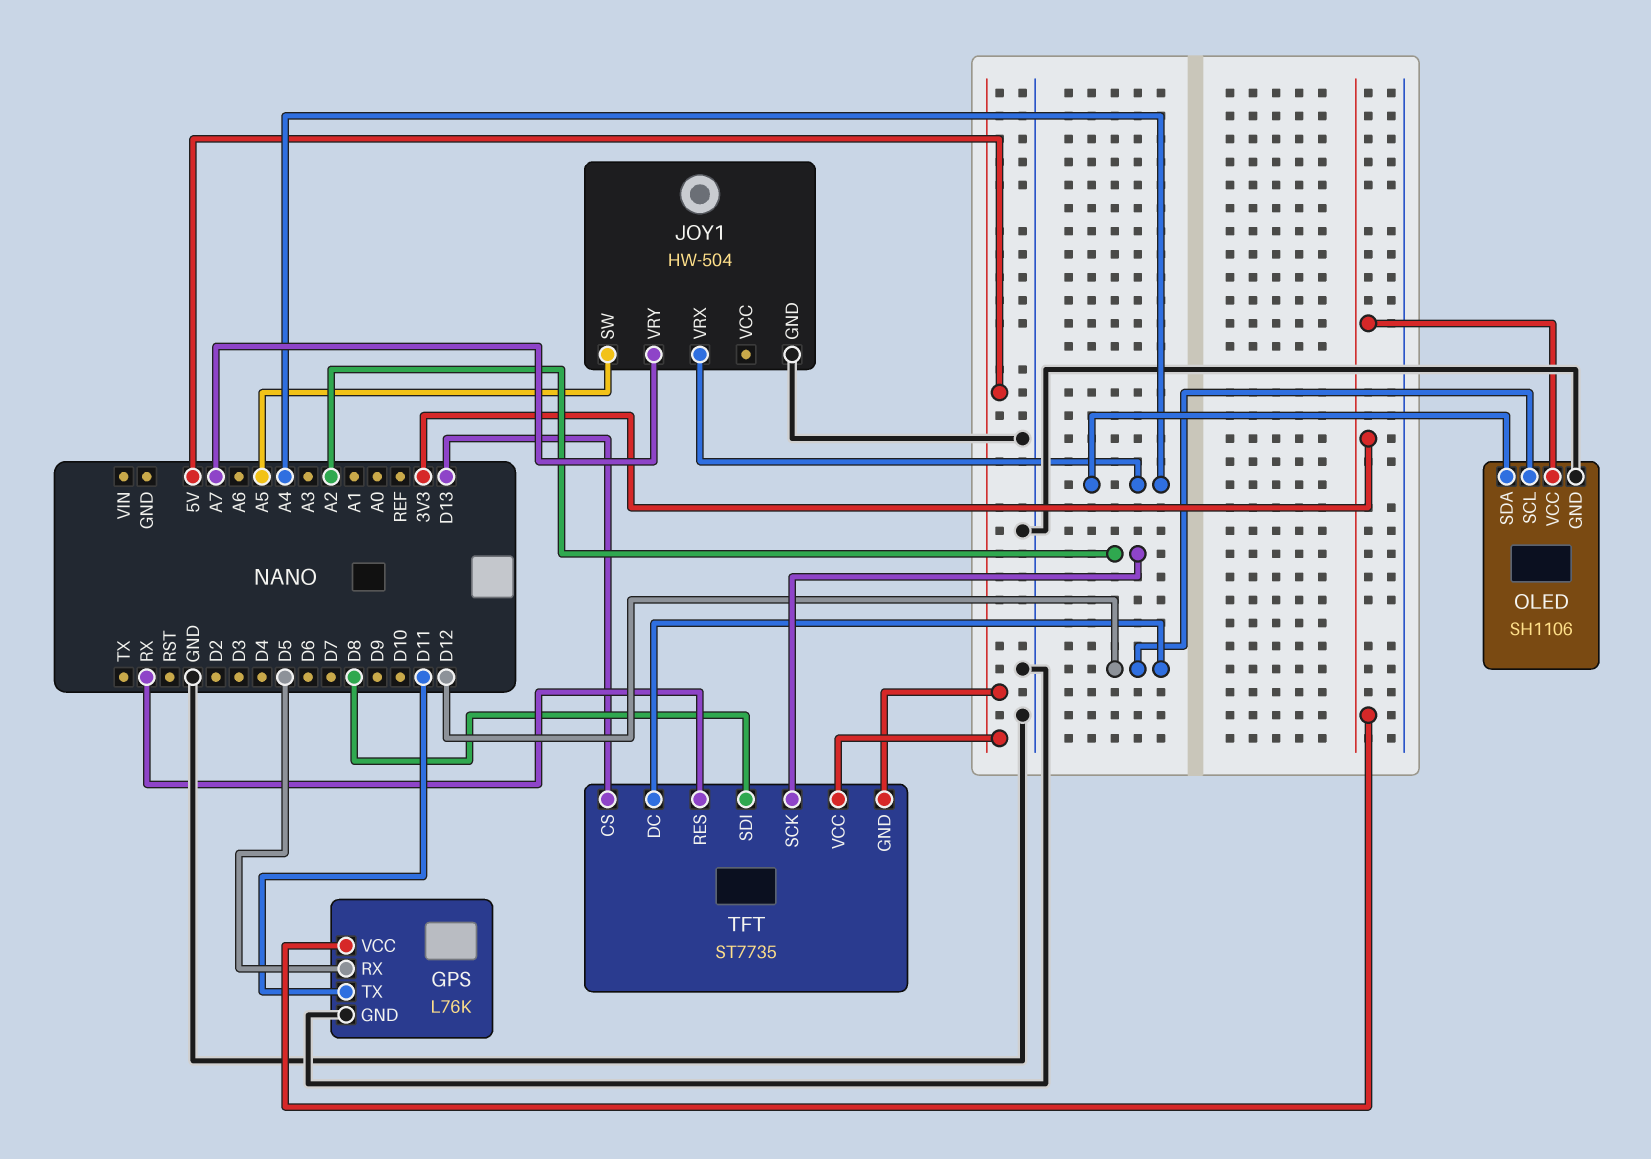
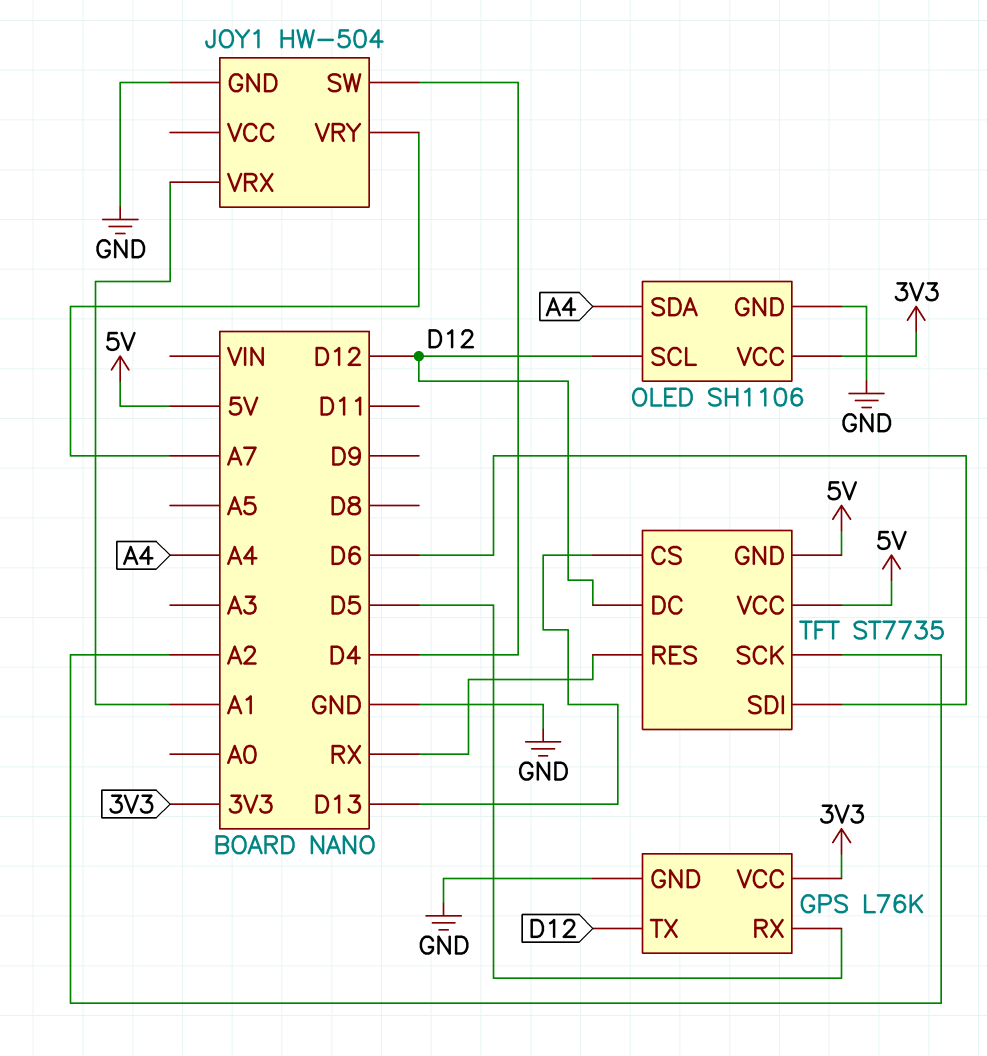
GPS pin TX: D11 -> D12
JOY1 pin SW: A5 -> D4
JOY1 pin VRX: A4 -> A1
TFT pin SDI: D8 -> D6

